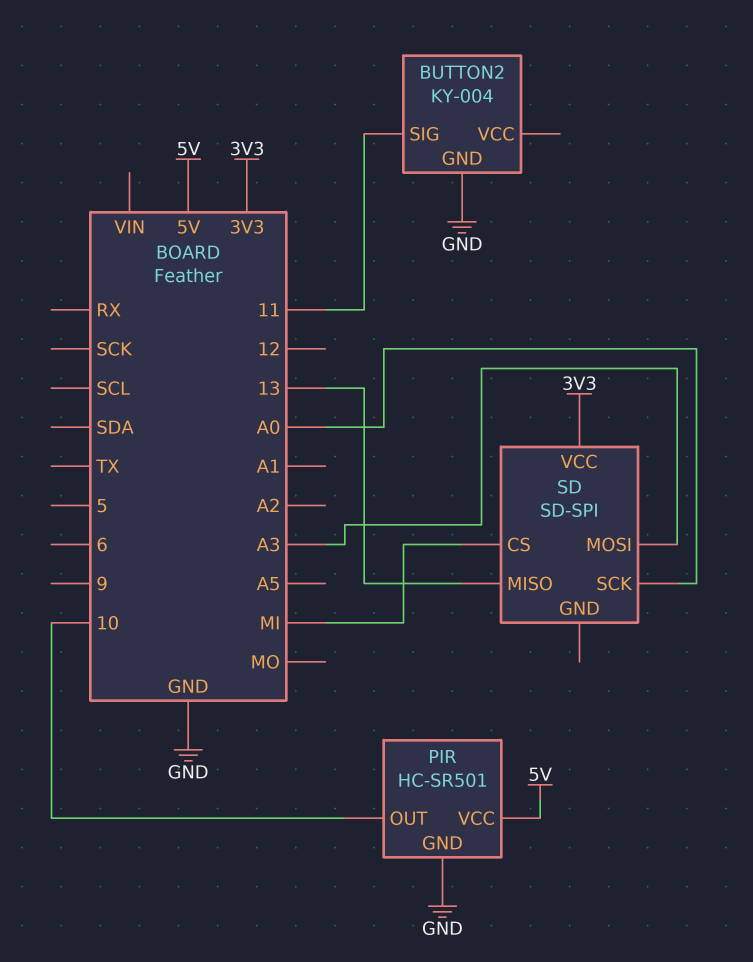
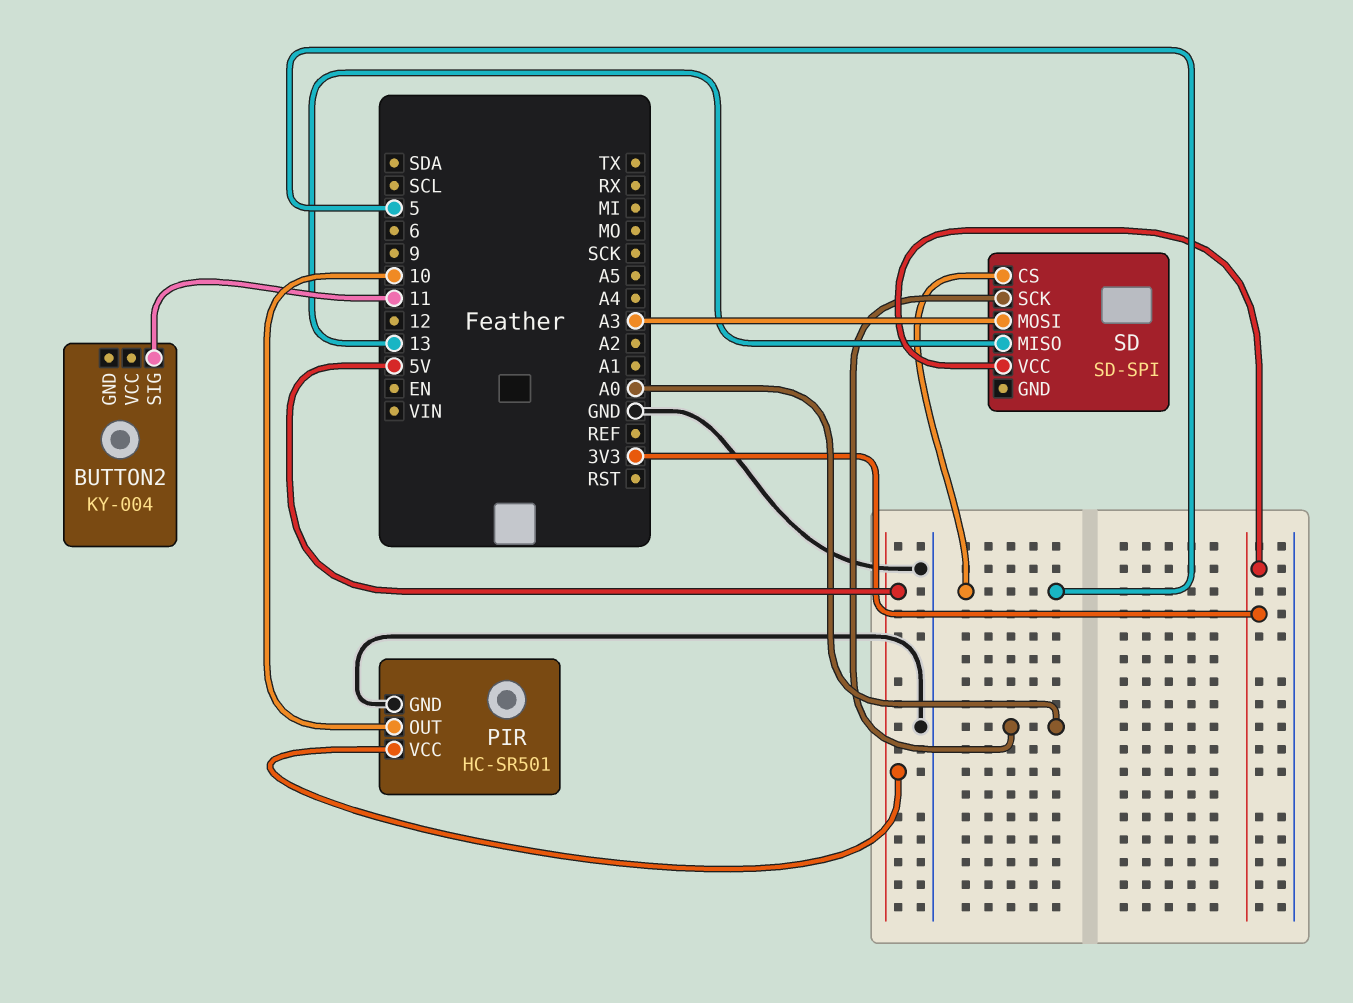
BUTTON2 pin GND: GND -> none
SD pin CS: MI -> 5

